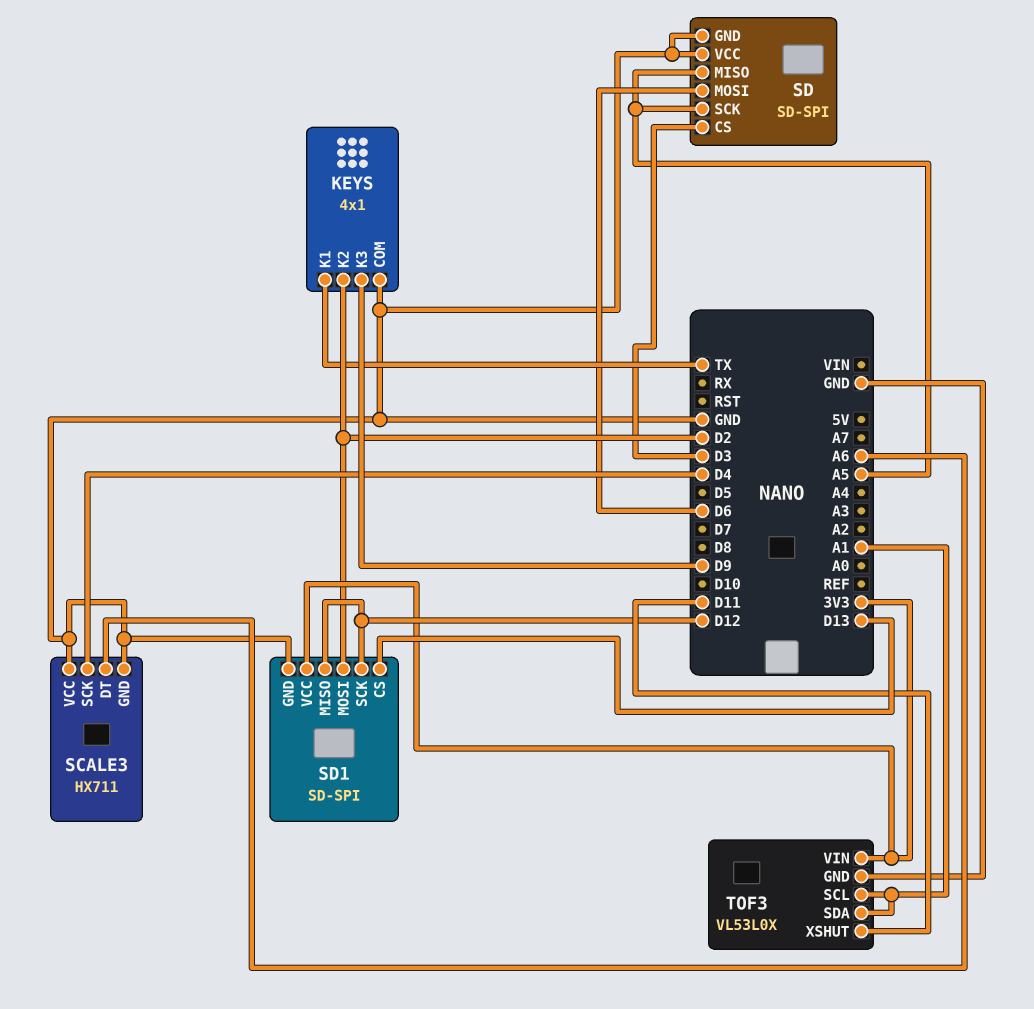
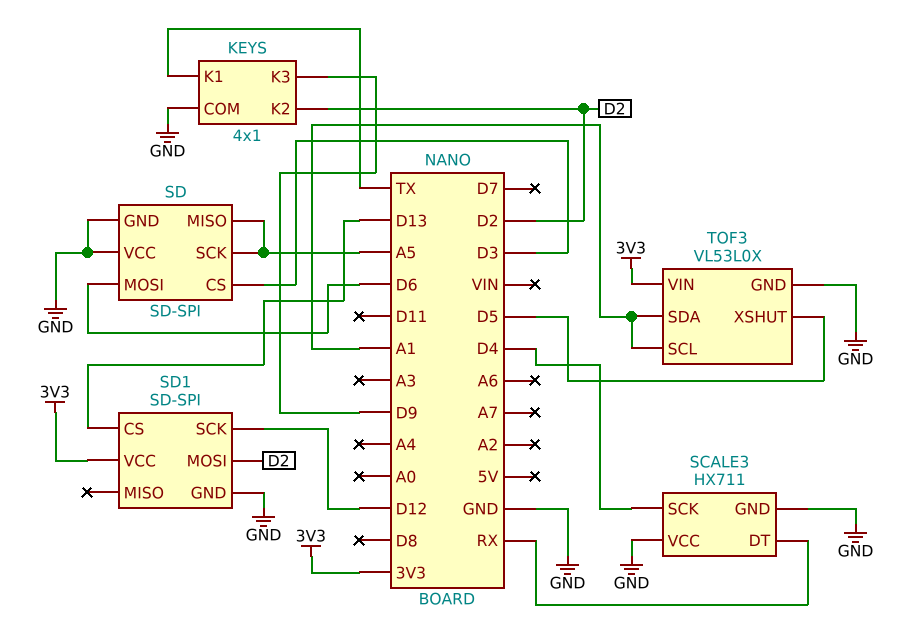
SCALE3 pin DT: A6 -> RX
SD1 pin MISO: D12 -> none
TOF3 pin XSHUT: D11 -> D5

